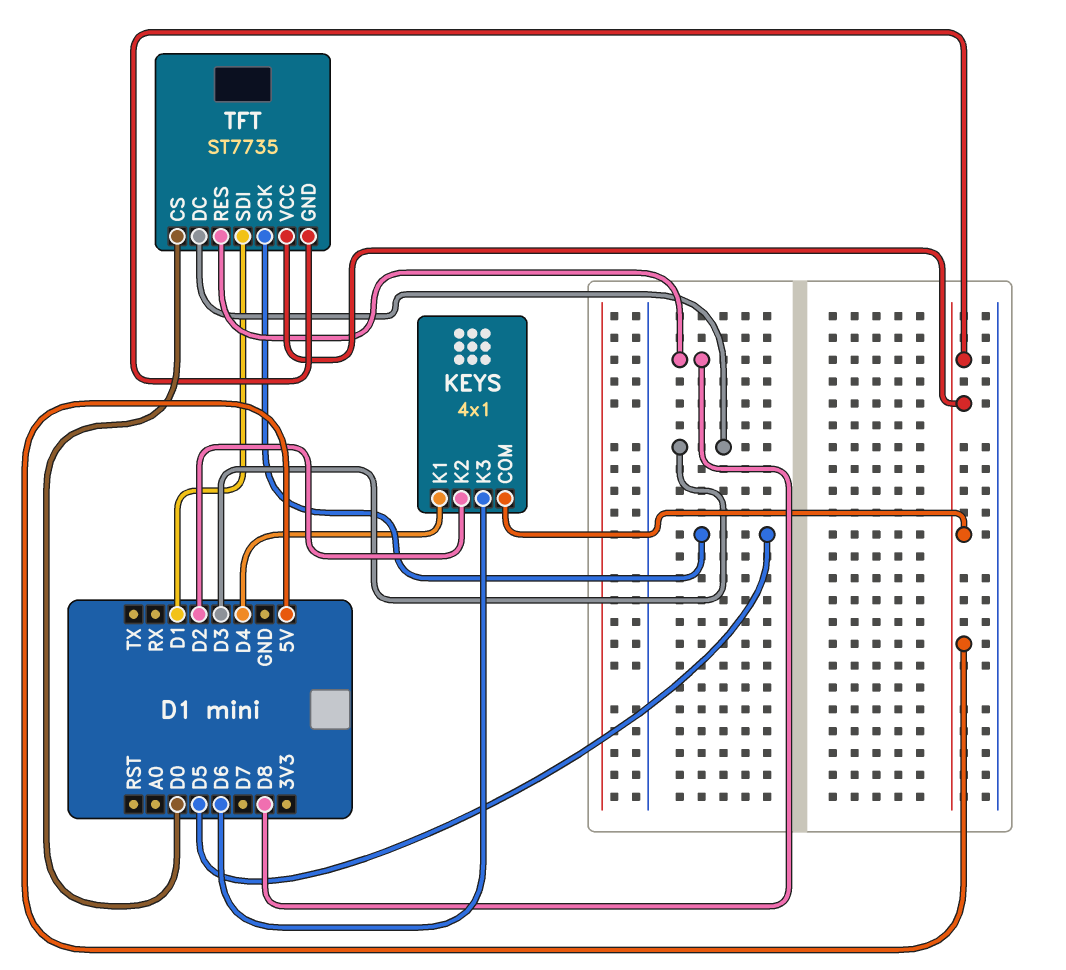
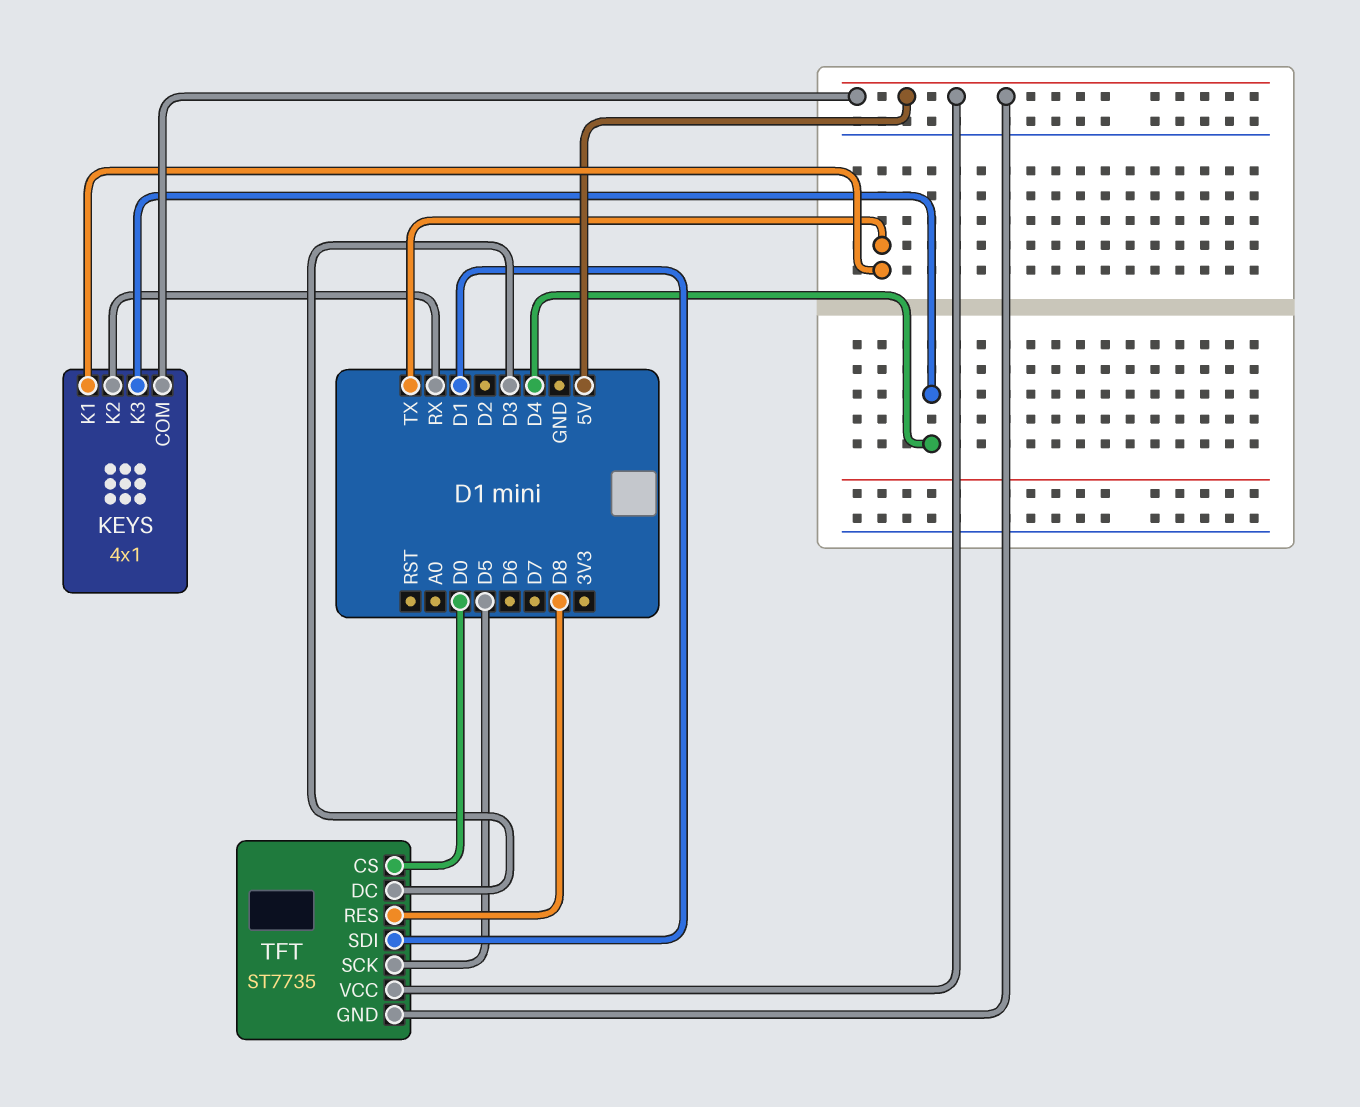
KEYS pin K1: D4 -> TX
KEYS pin K2: D2 -> RX
KEYS pin K3: D6 -> D4

